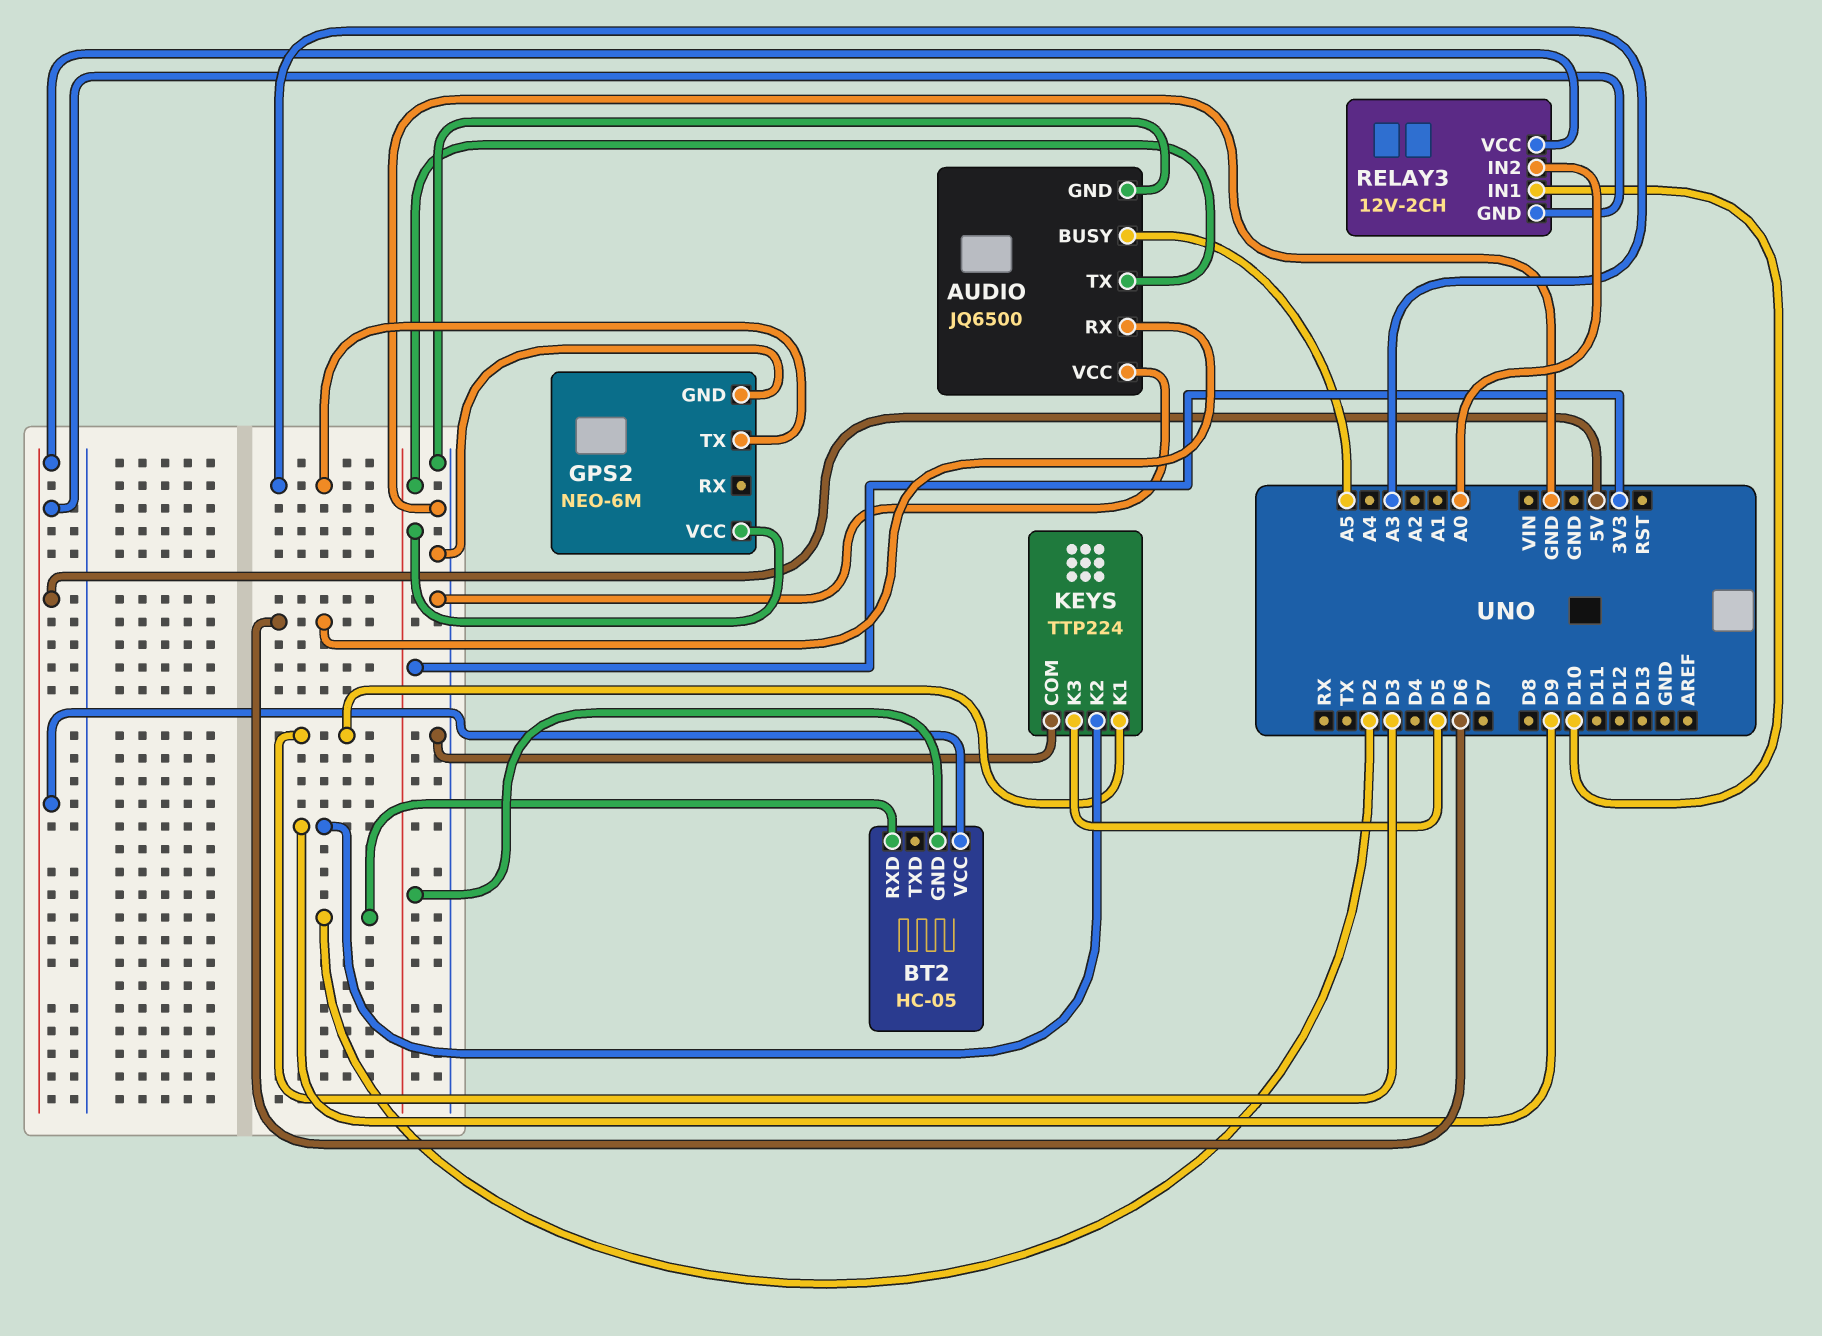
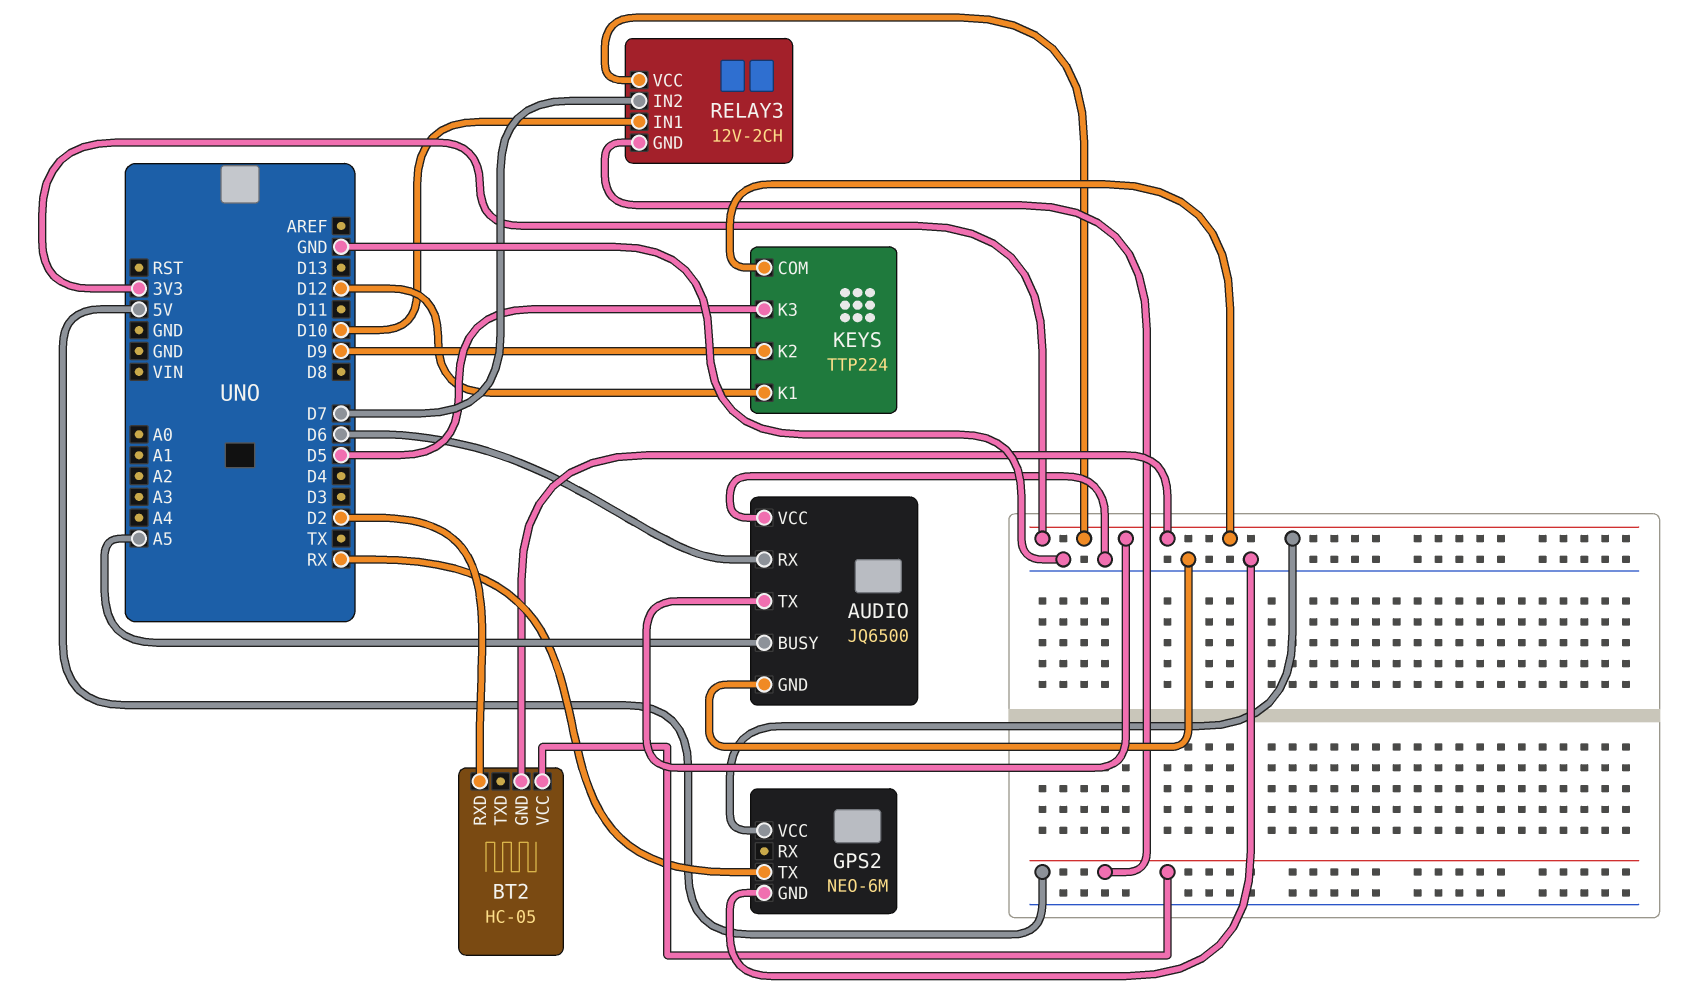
GPS2 pin TX: A3 -> RX
KEYS pin COM: GND -> 3V3
KEYS pin K1: D3 -> D12
RELAY3 pin IN2: A0 -> D7
RELAY3 pin VCC: 5V -> 3V3

